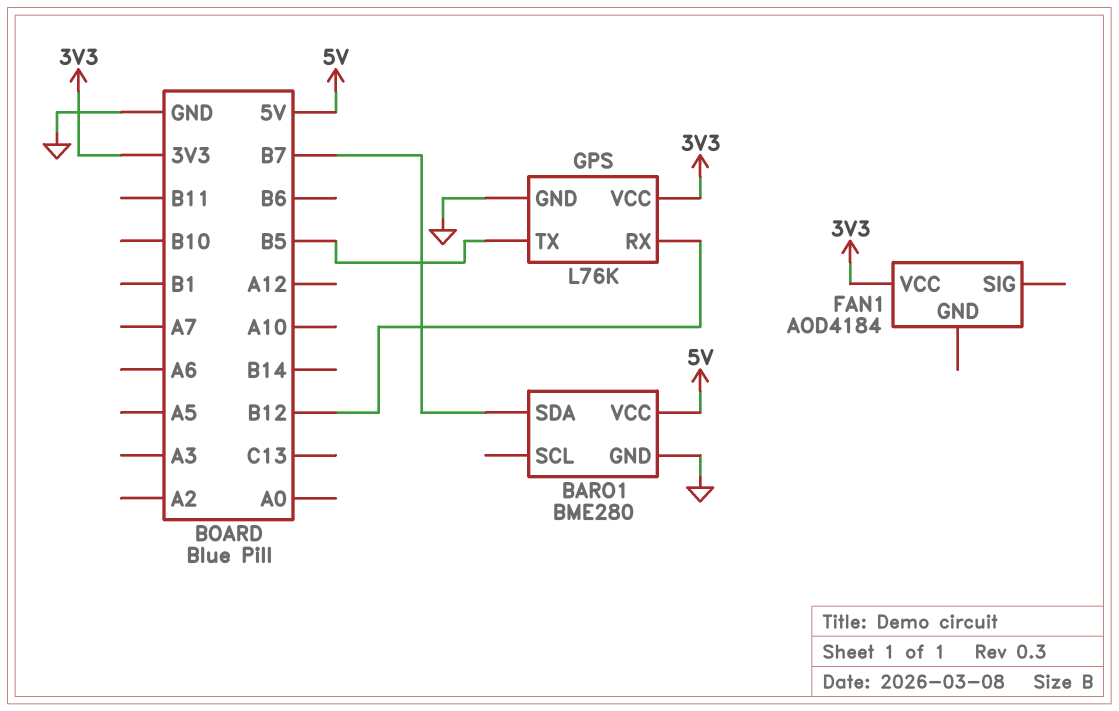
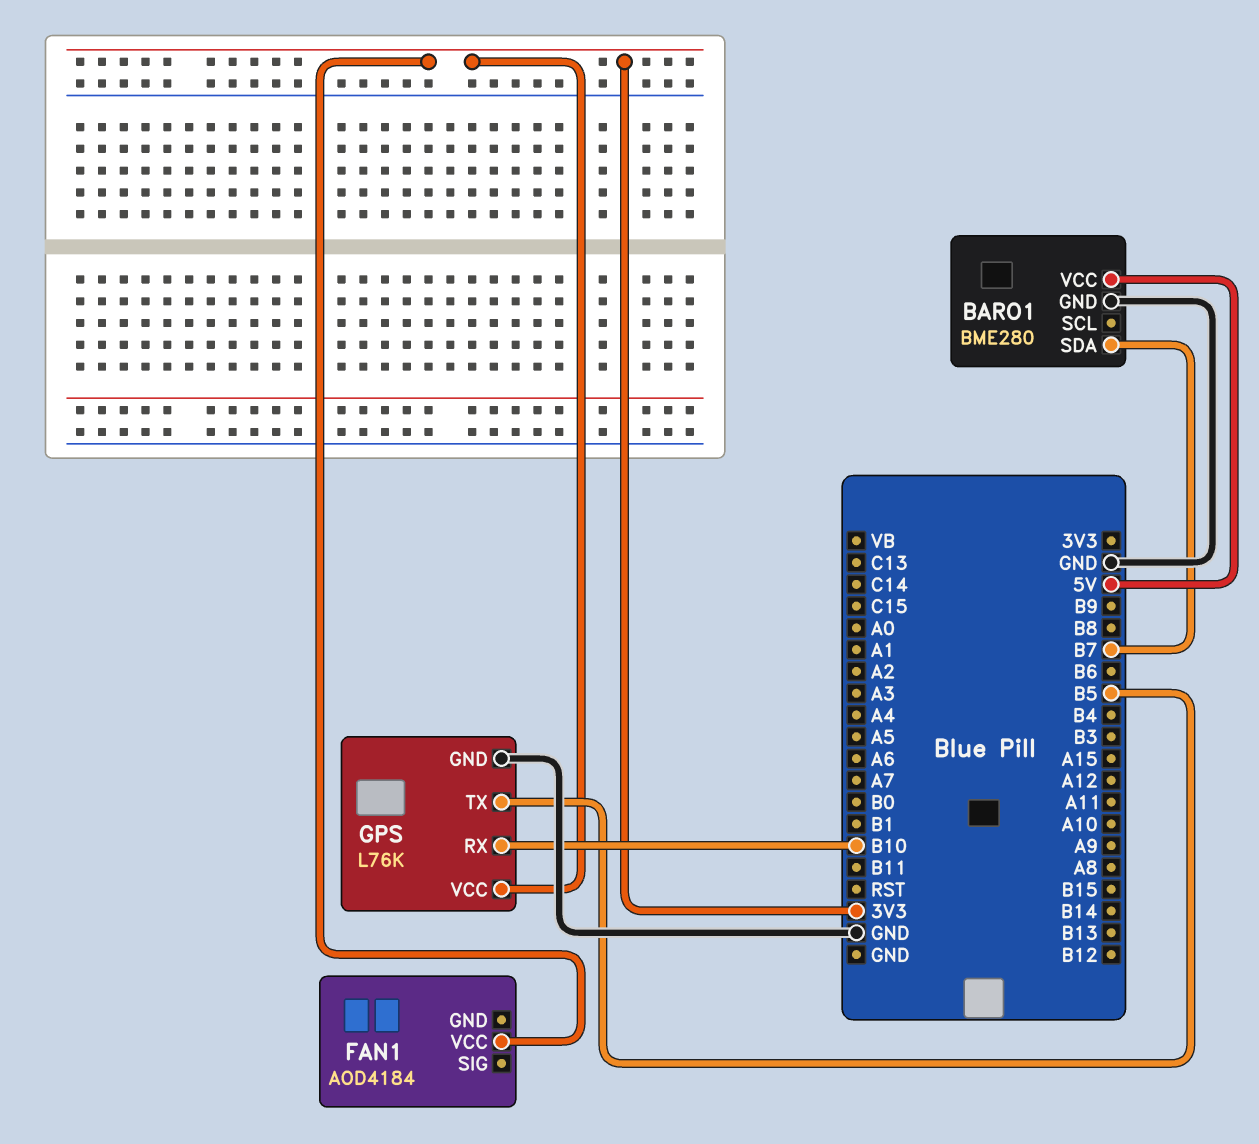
GPS pin RX: B12 -> B10

